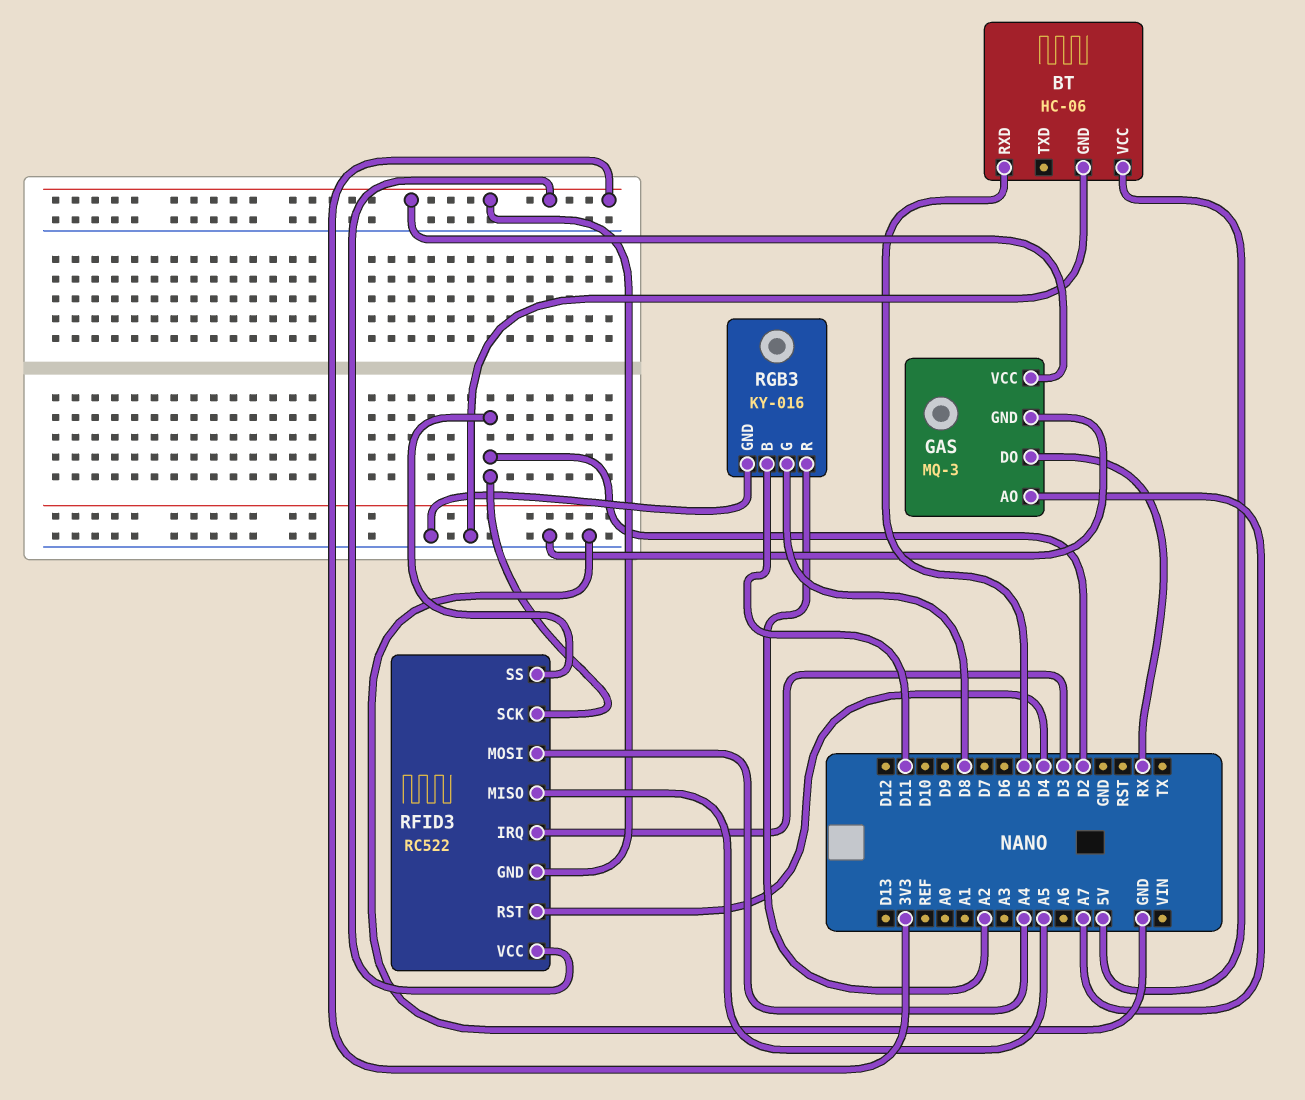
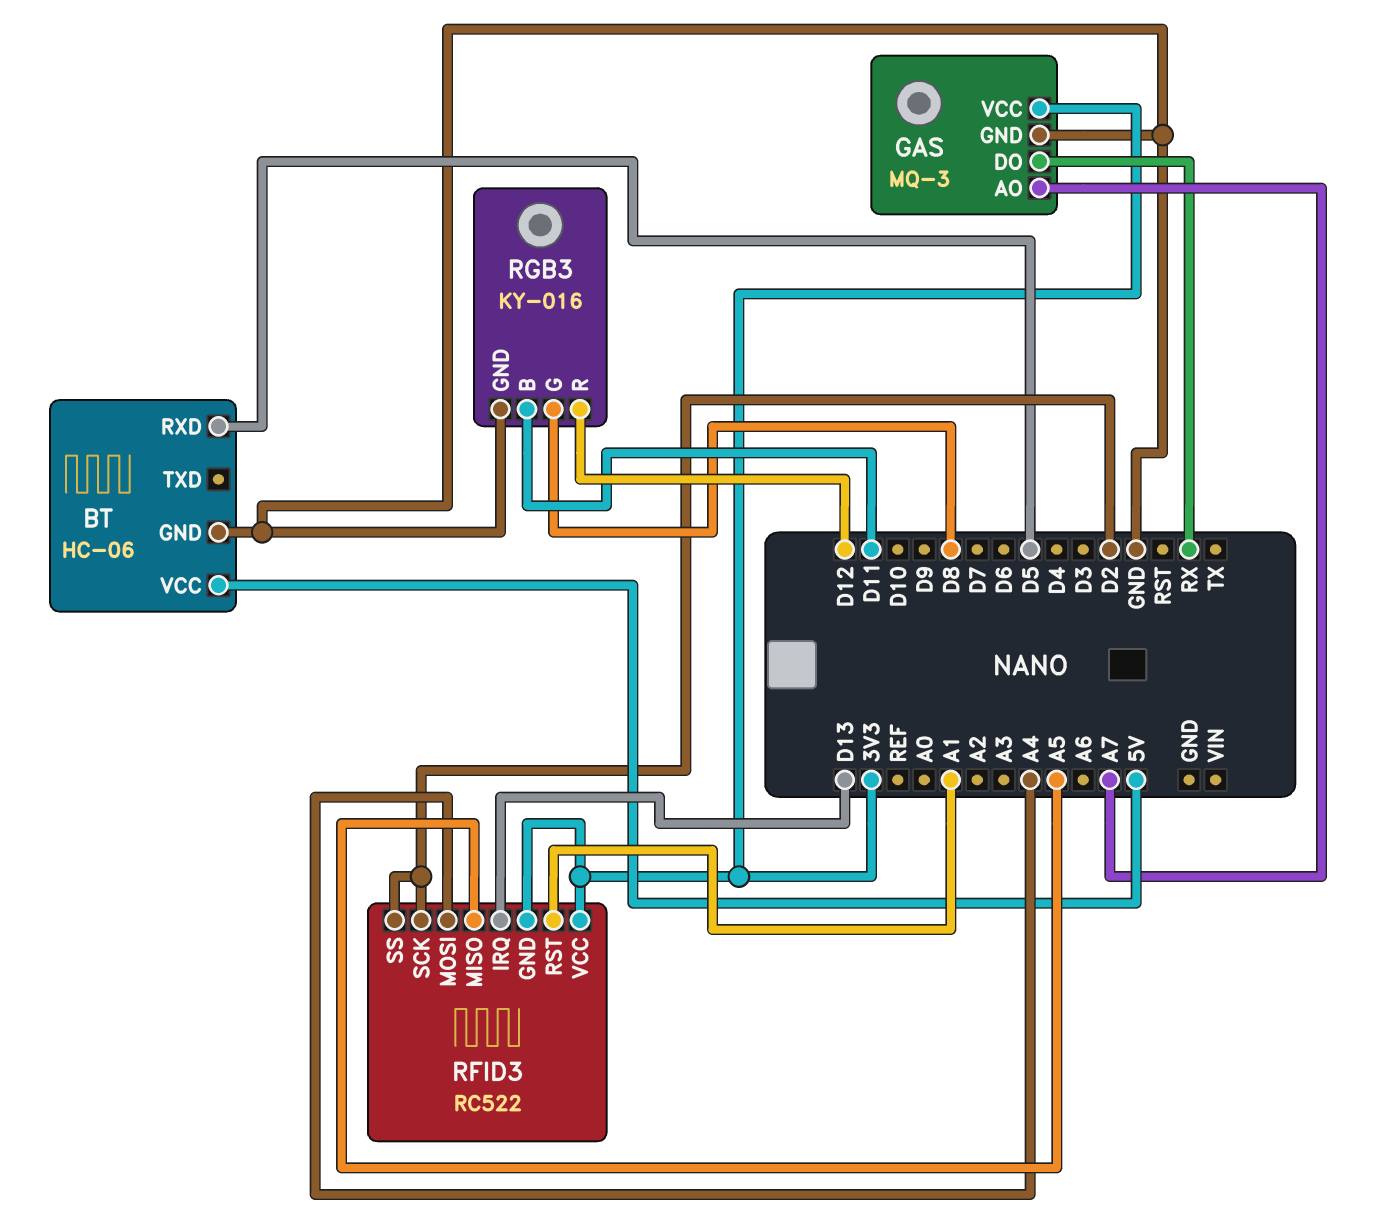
RFID3 pin IRQ: D3 -> D13
RFID3 pin RST: D4 -> A1
RGB3 pin R: A2 -> D12

